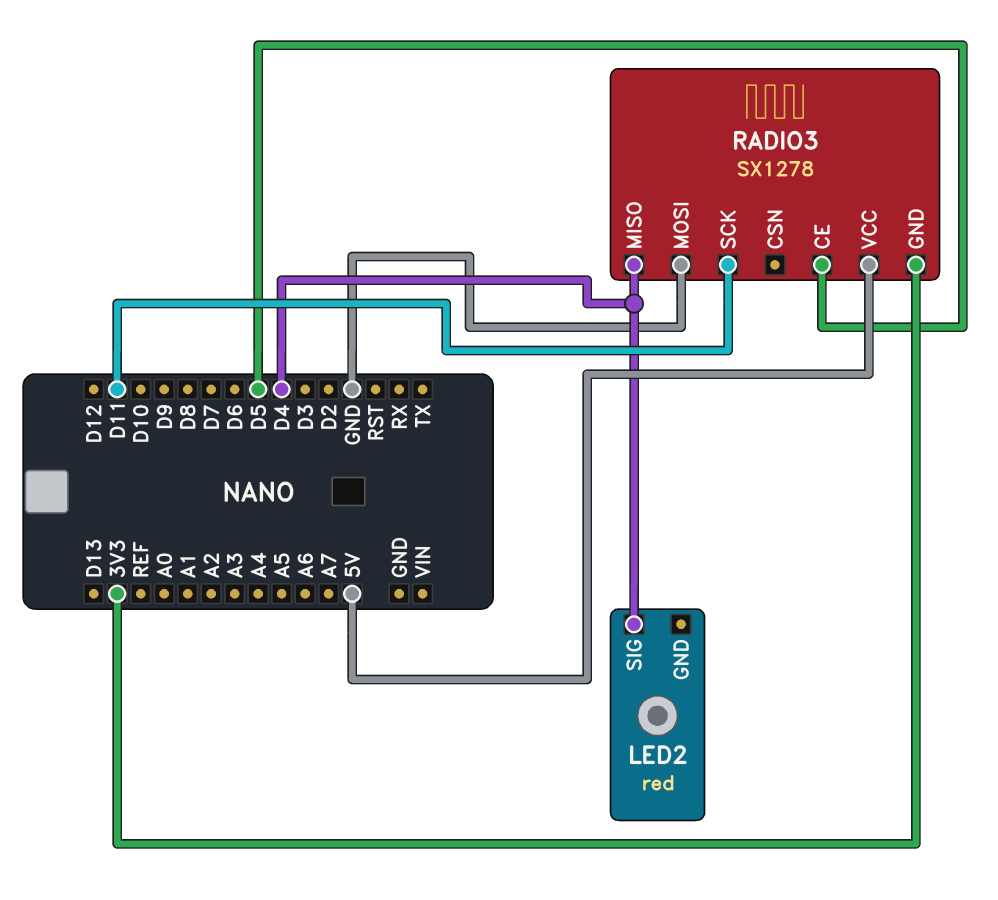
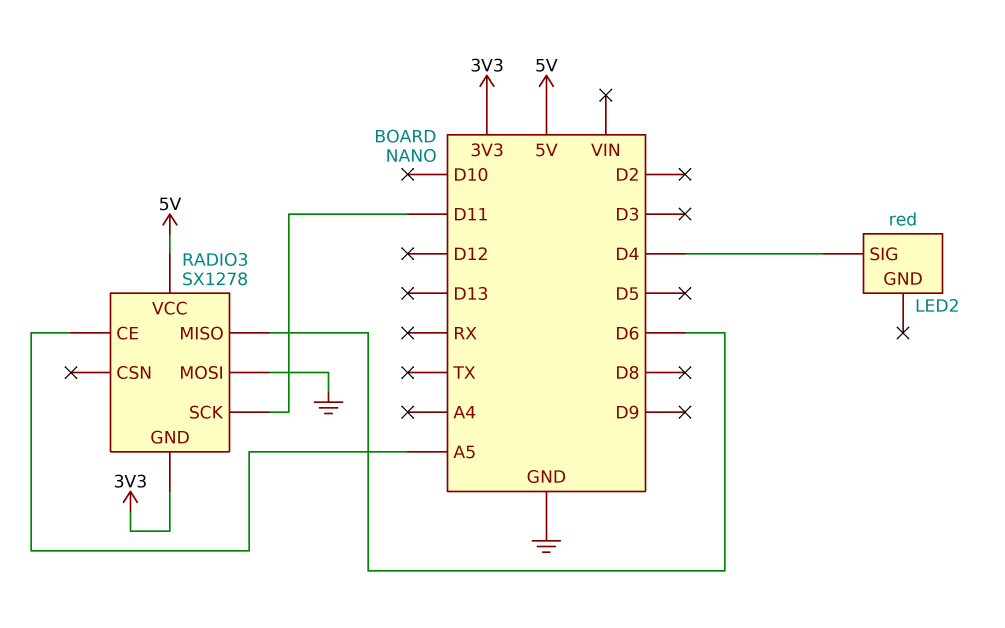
RADIO3 pin CE: D5 -> A5
RADIO3 pin MISO: D4 -> D6

